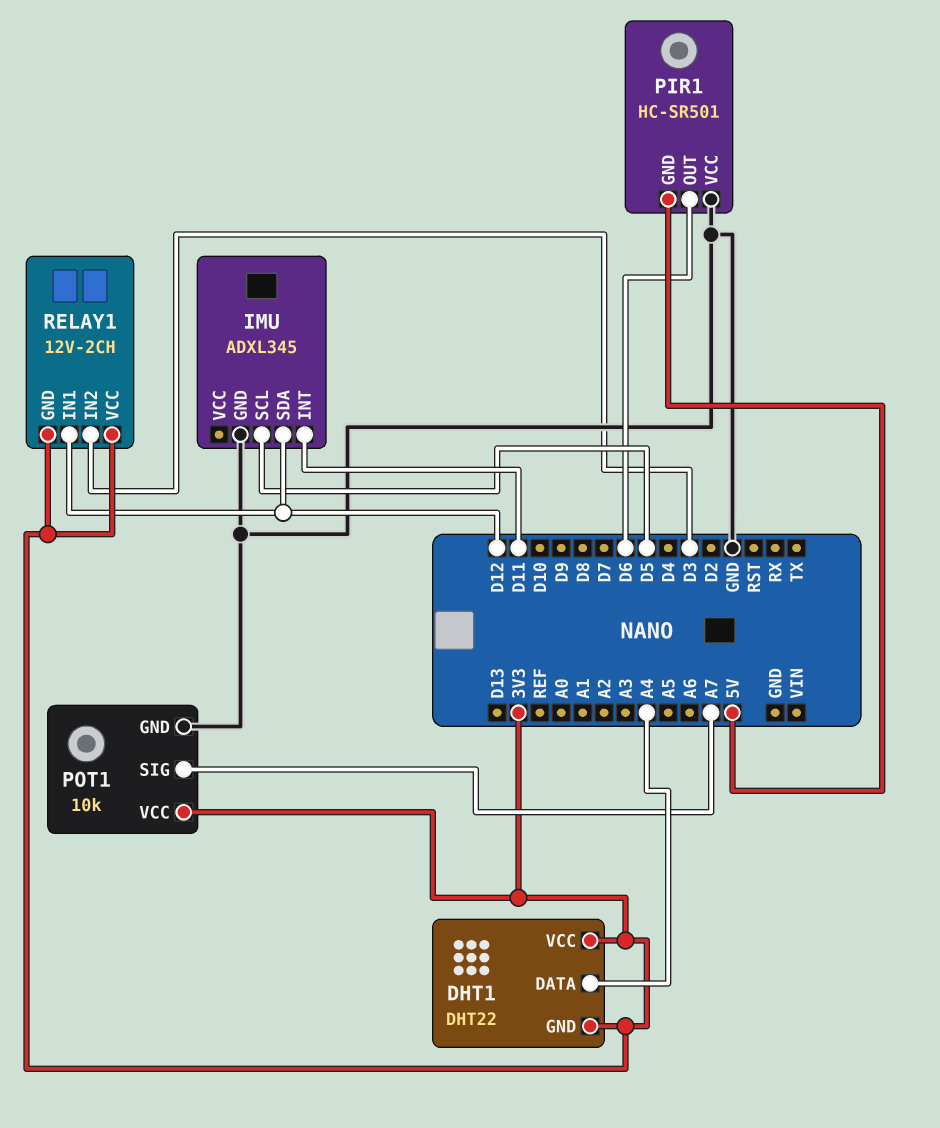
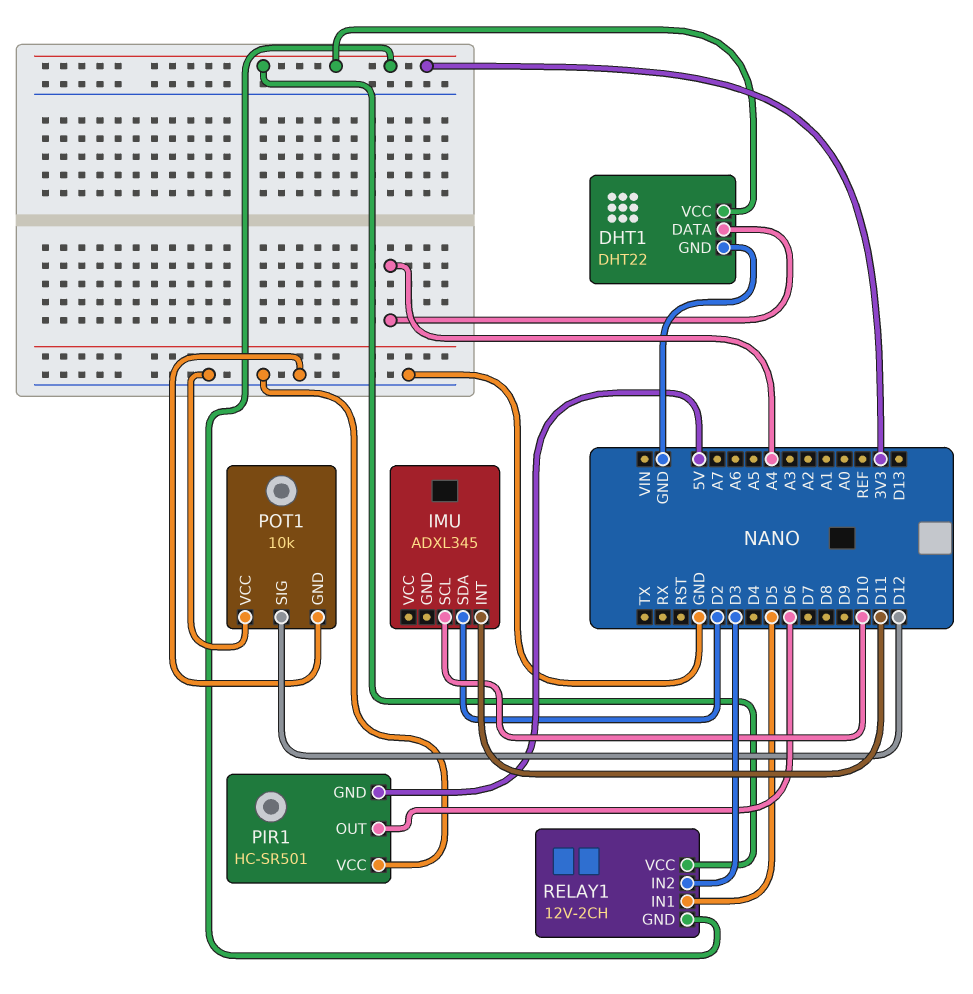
DHT1 pin GND: 3V3 -> GND
IMU pin GND: GND -> none
IMU pin SCL: D5 -> D10
IMU pin SDA: D12 -> D2
POT1 pin SIG: A7 -> D12
POT1 pin VCC: 3V3 -> GND
RELAY1 pin IN1: D12 -> D5

